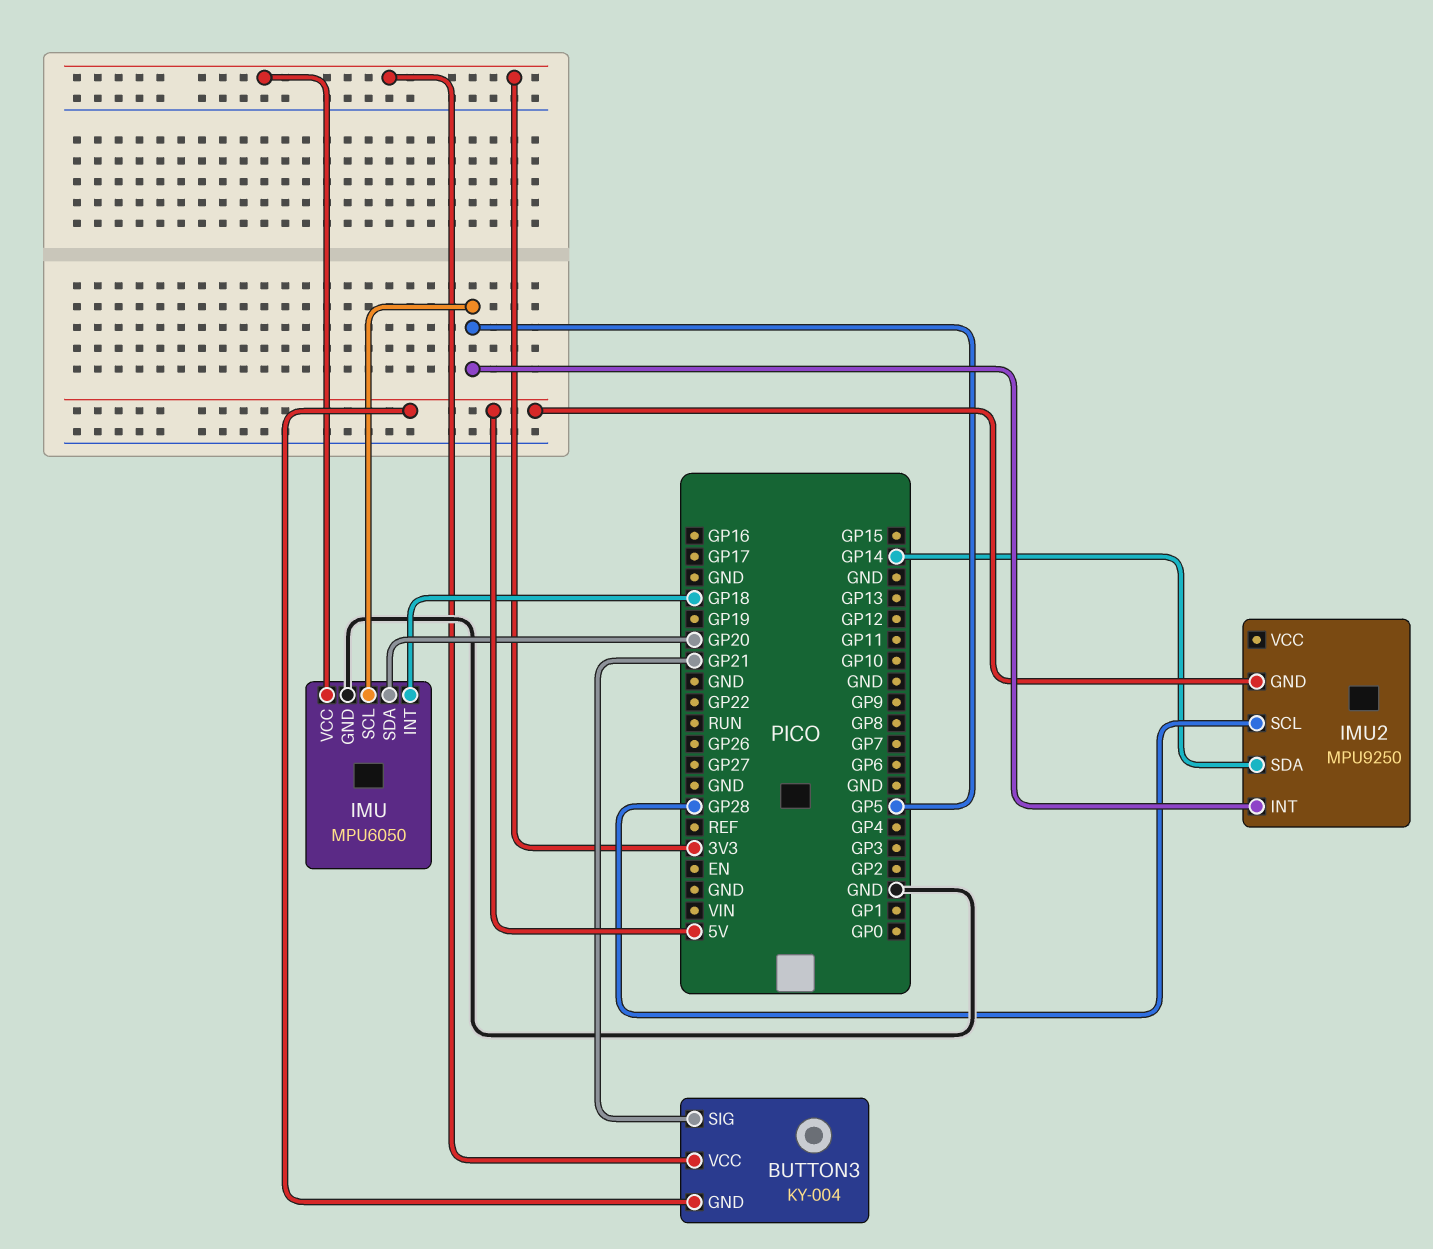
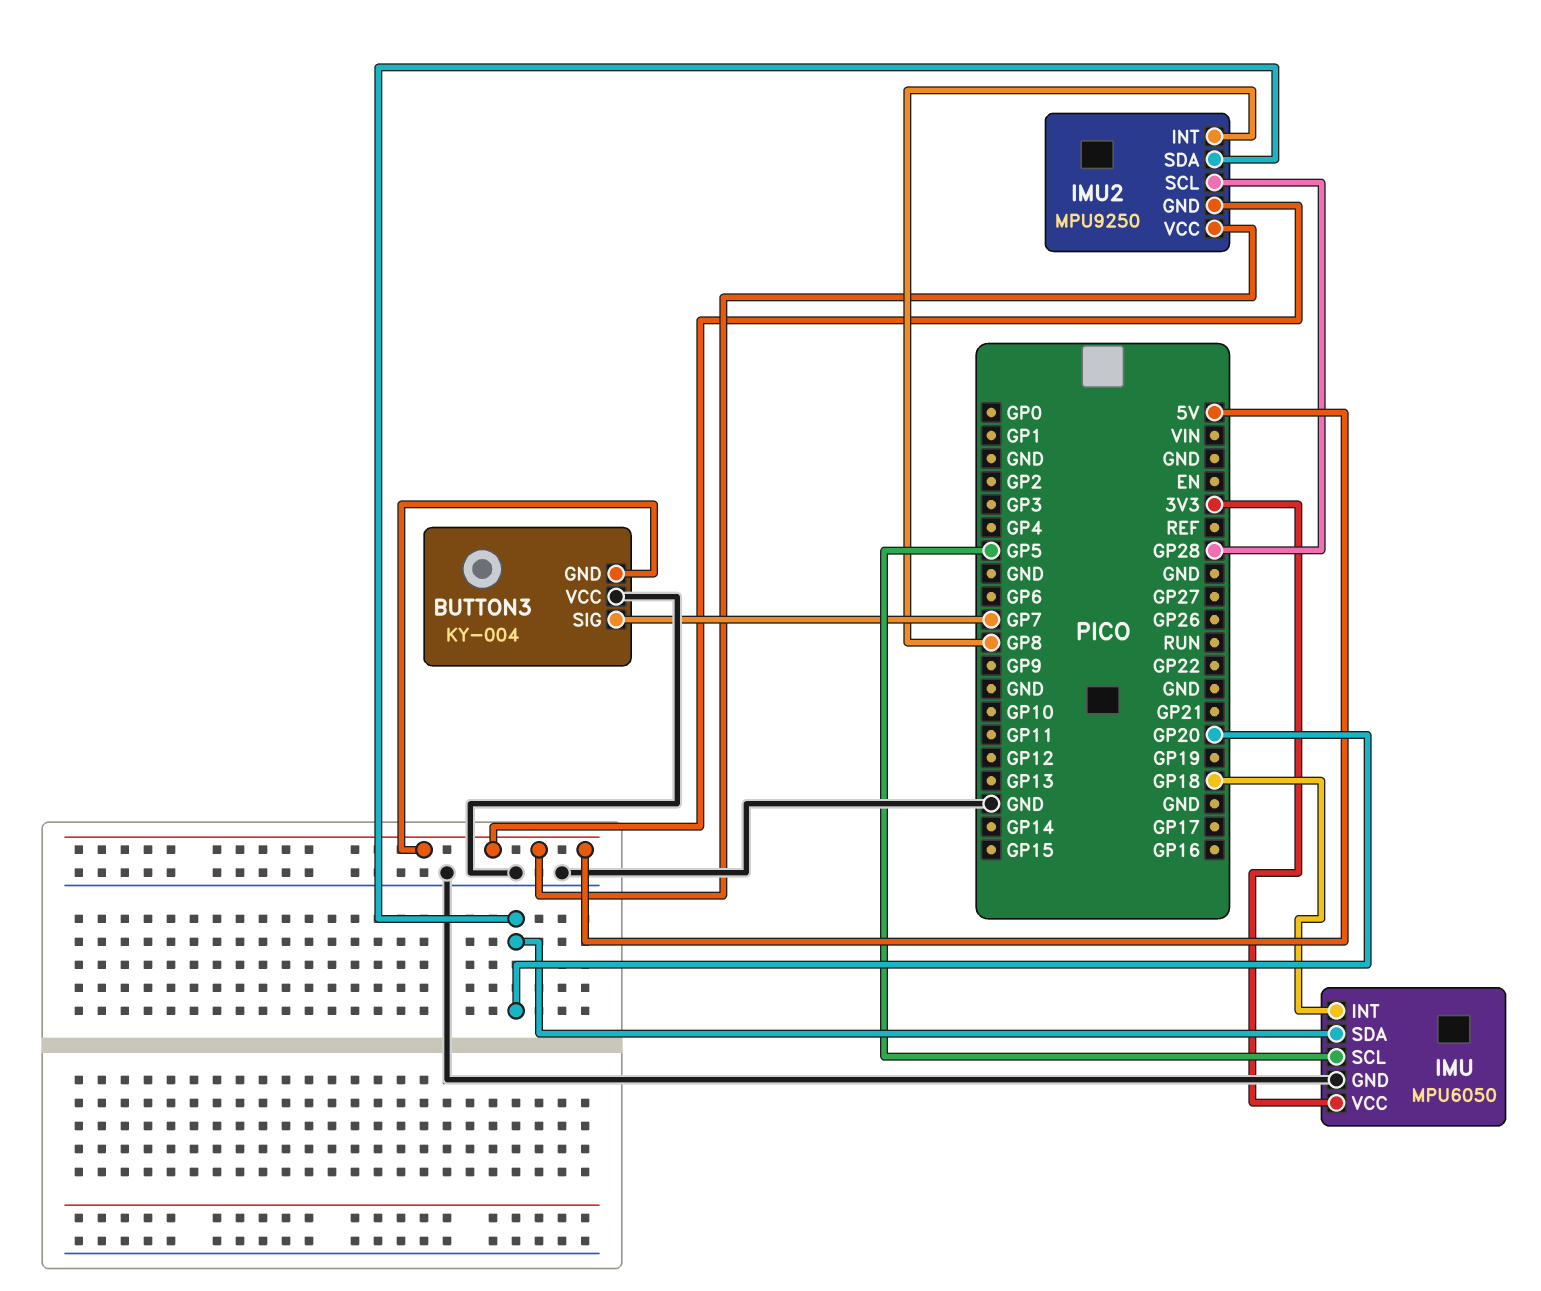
BUTTON3 pin SIG: GP21 -> GP7
BUTTON3 pin VCC: 3V3 -> GND
IMU2 pin INT: GP5 -> GP8
IMU2 pin SDA: GP14 -> GP20
IMU2 pin VCC: none -> 5V

